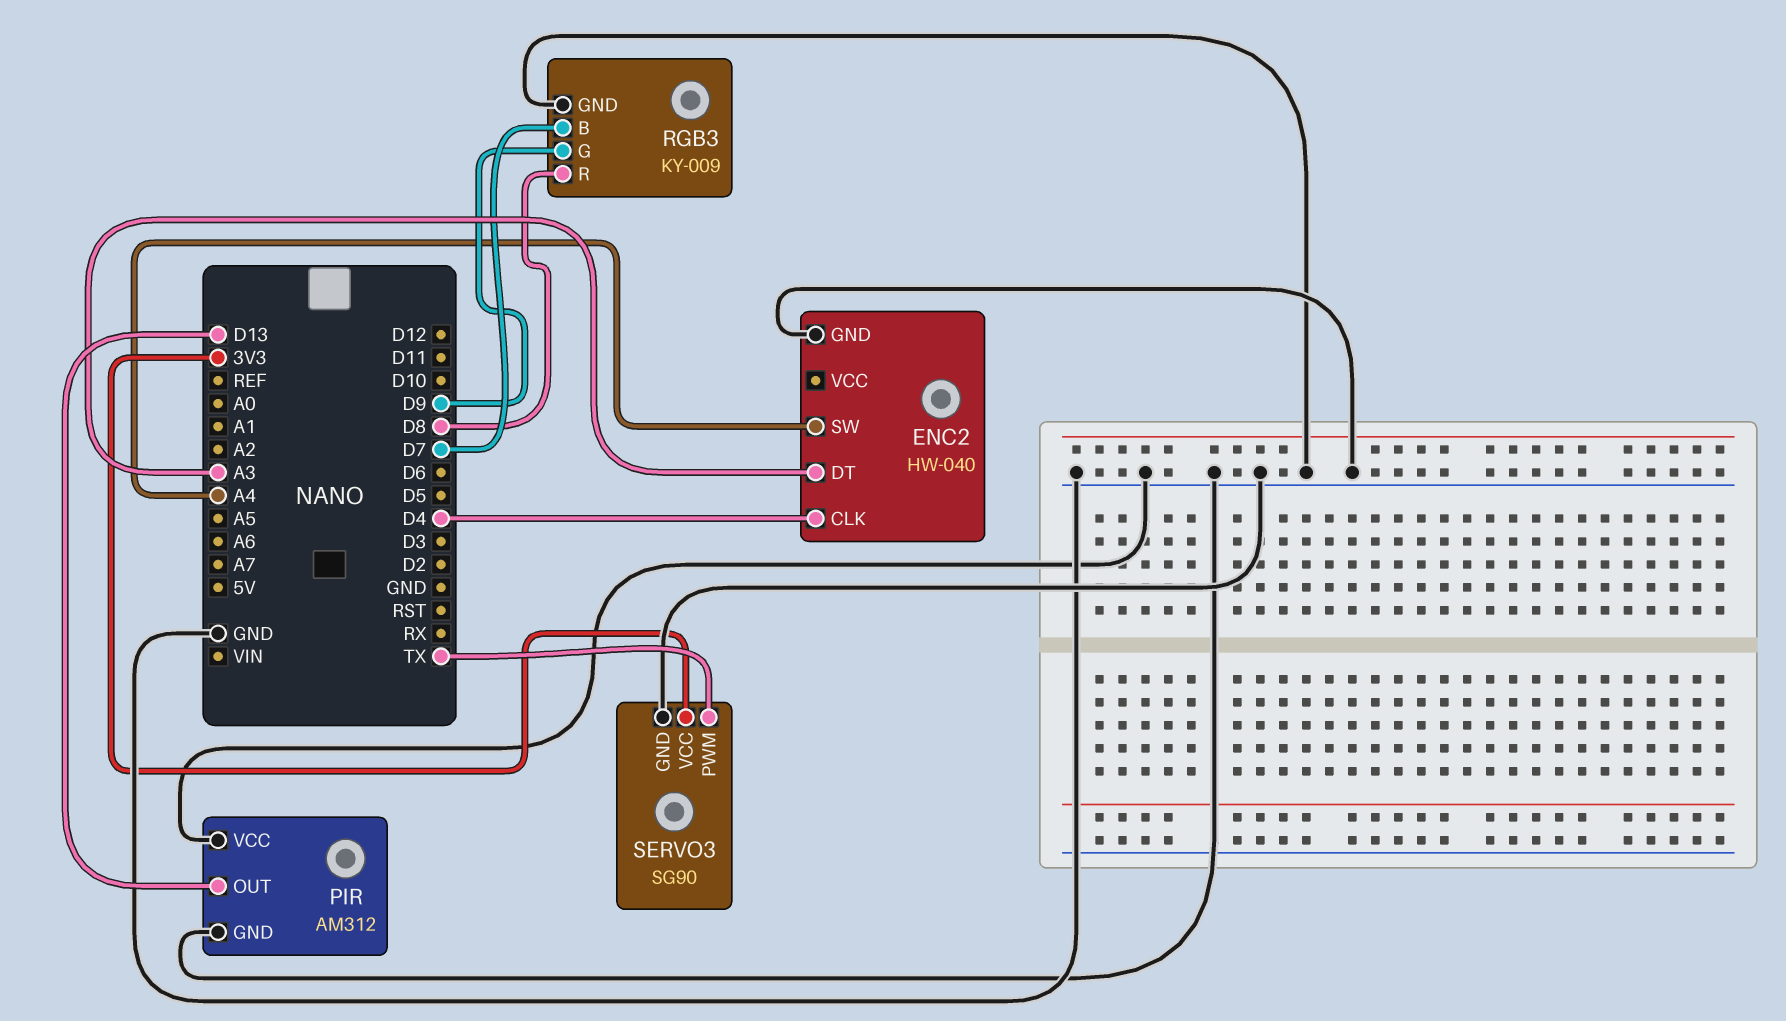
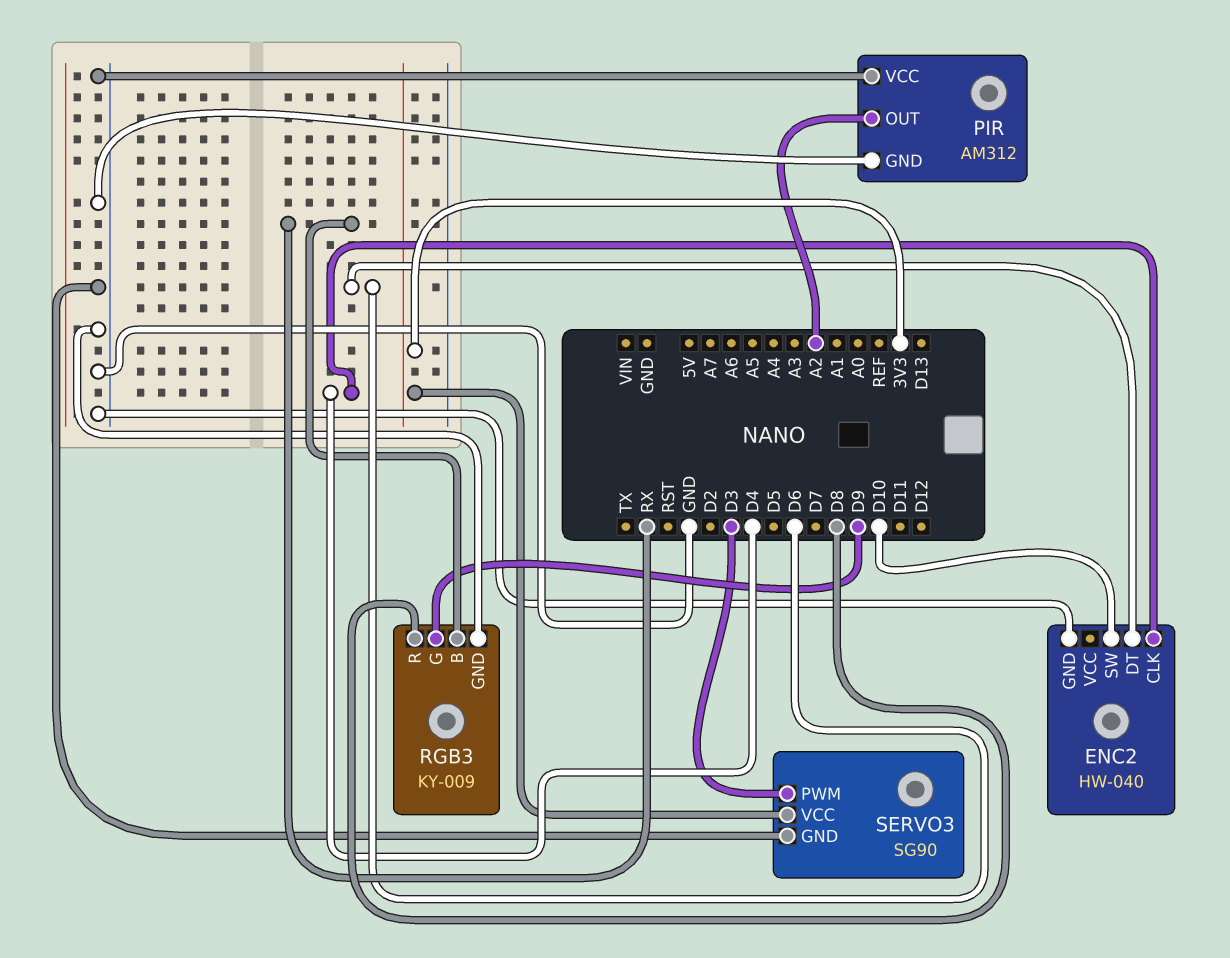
ENC2 pin DT: A3 -> D6
ENC2 pin SW: A4 -> D10
PIR pin OUT: D13 -> A2
RGB3 pin B: D7 -> RX
SERVO3 pin PWM: TX -> D3

